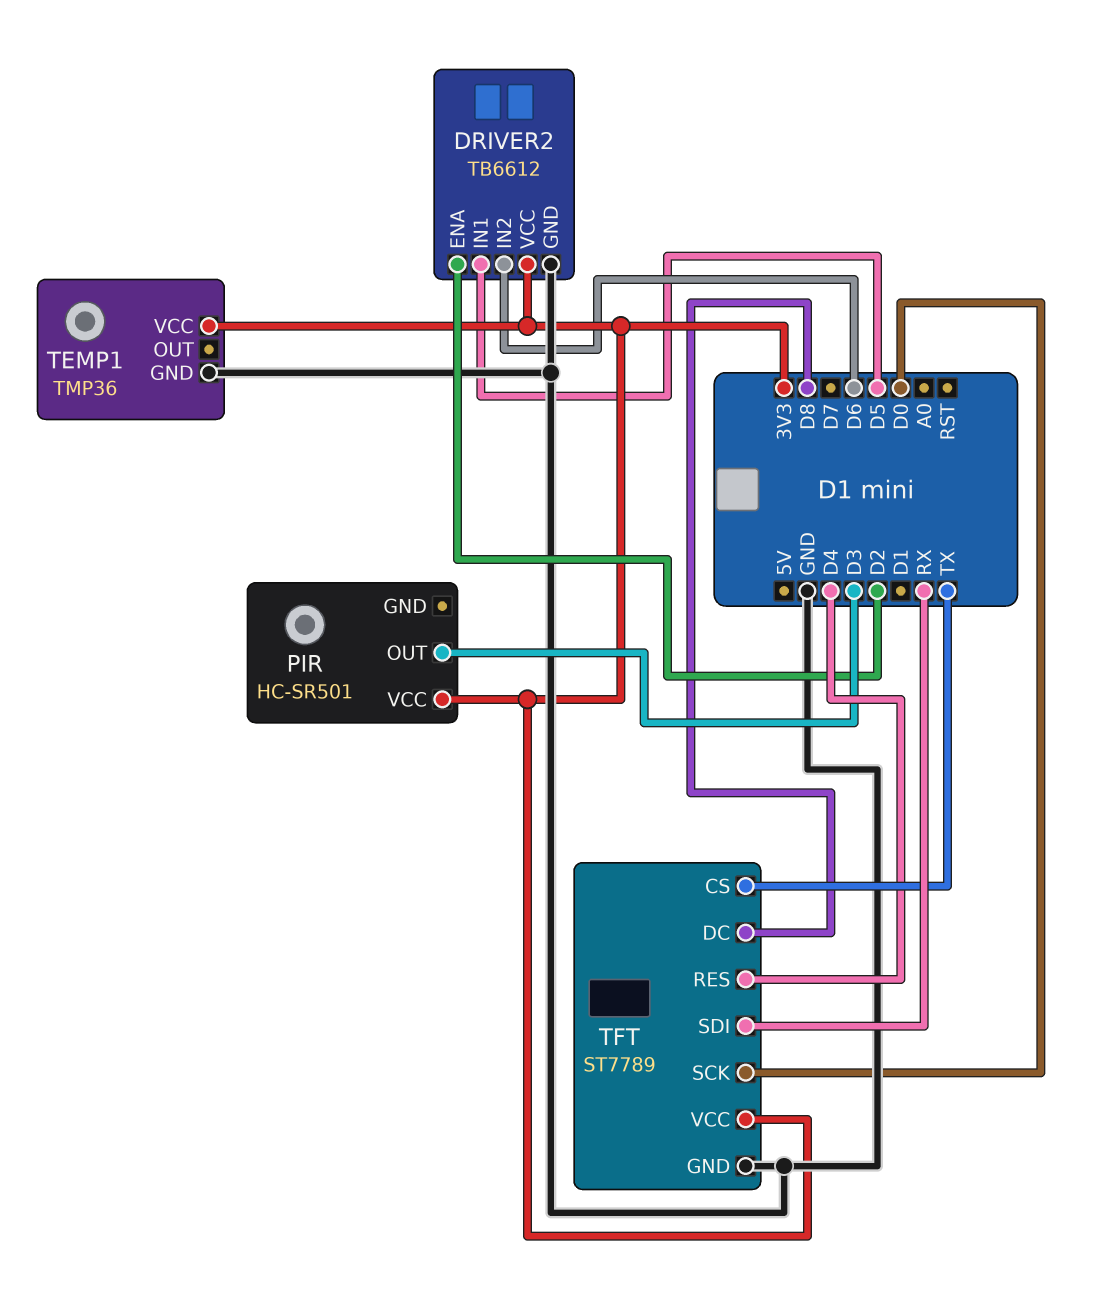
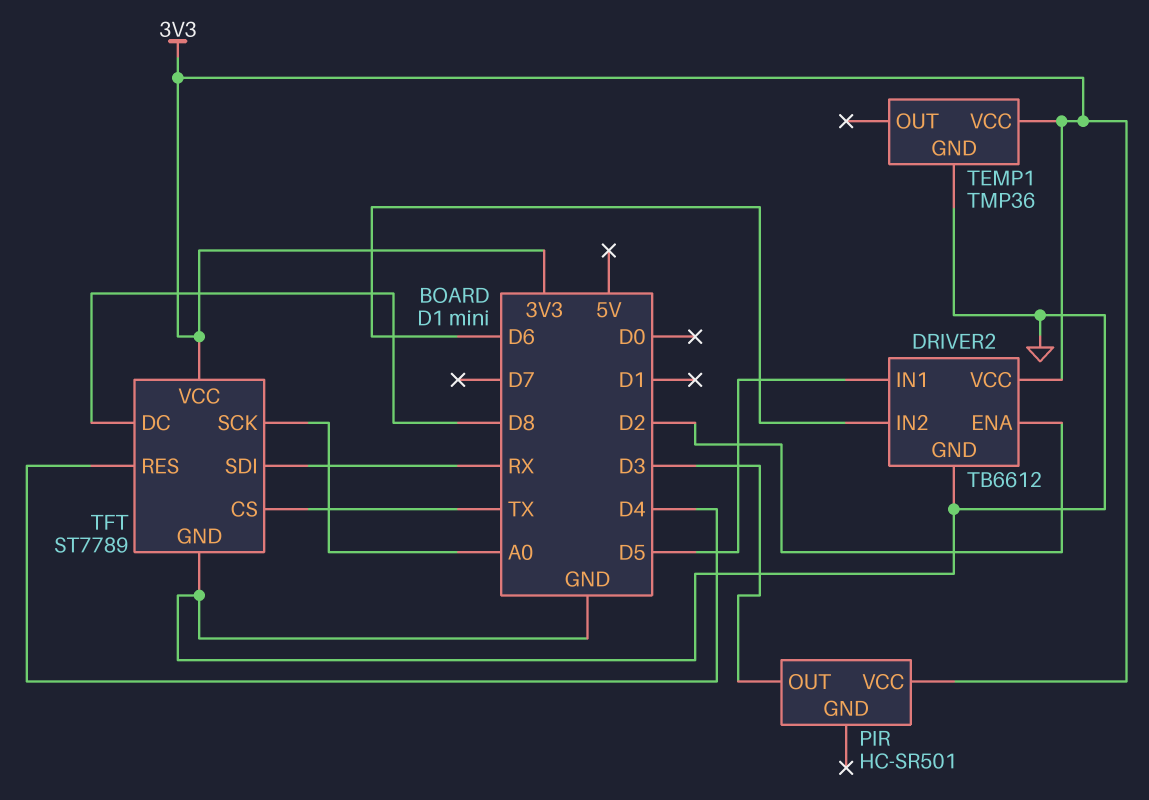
TFT pin SCK: D0 -> A0

